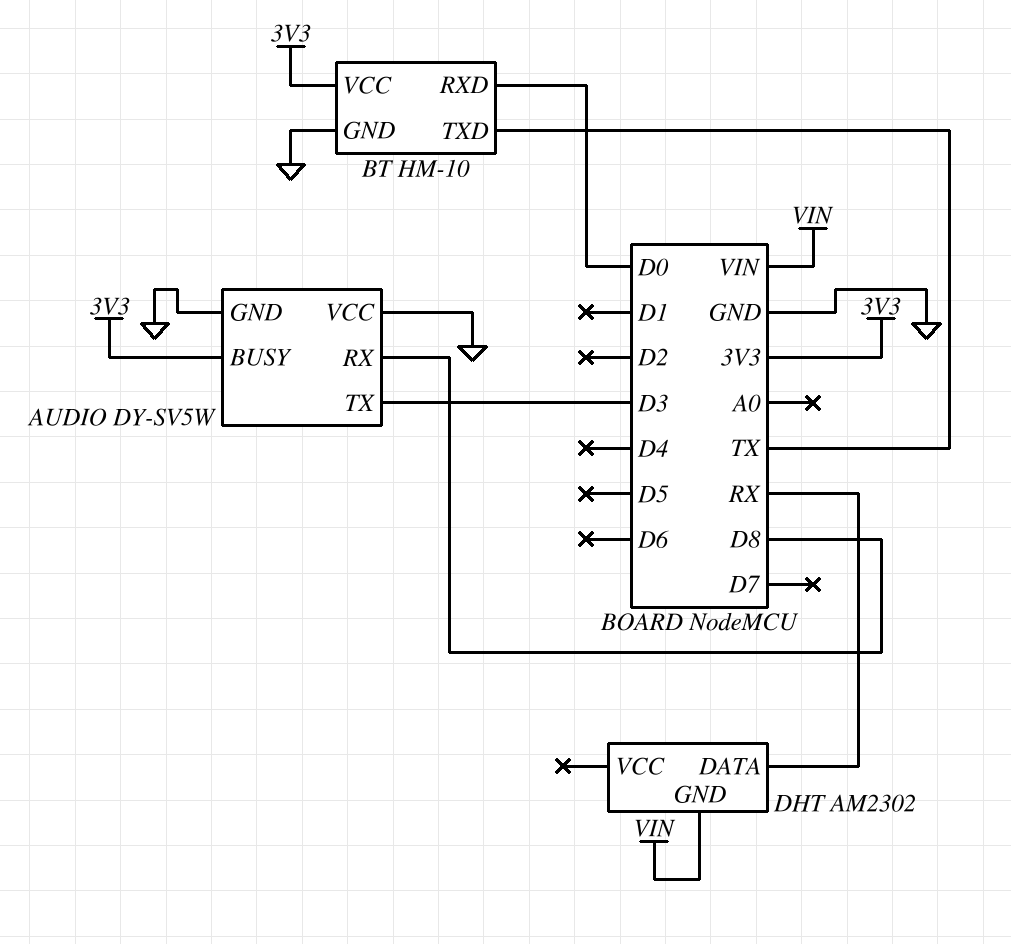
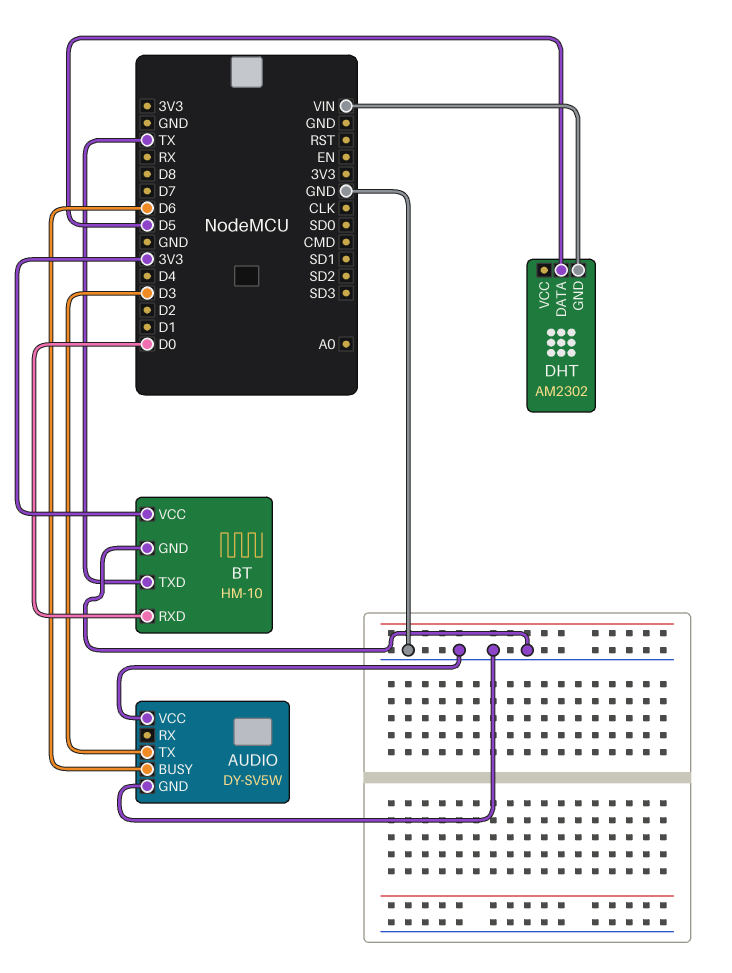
AUDIO pin BUSY: 3V3 -> D6
AUDIO pin RX: D8 -> none
DHT pin DATA: RX -> D5

